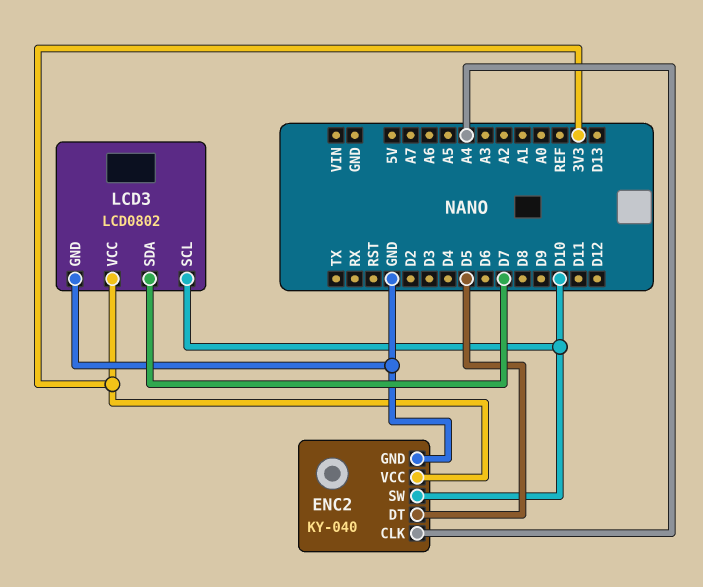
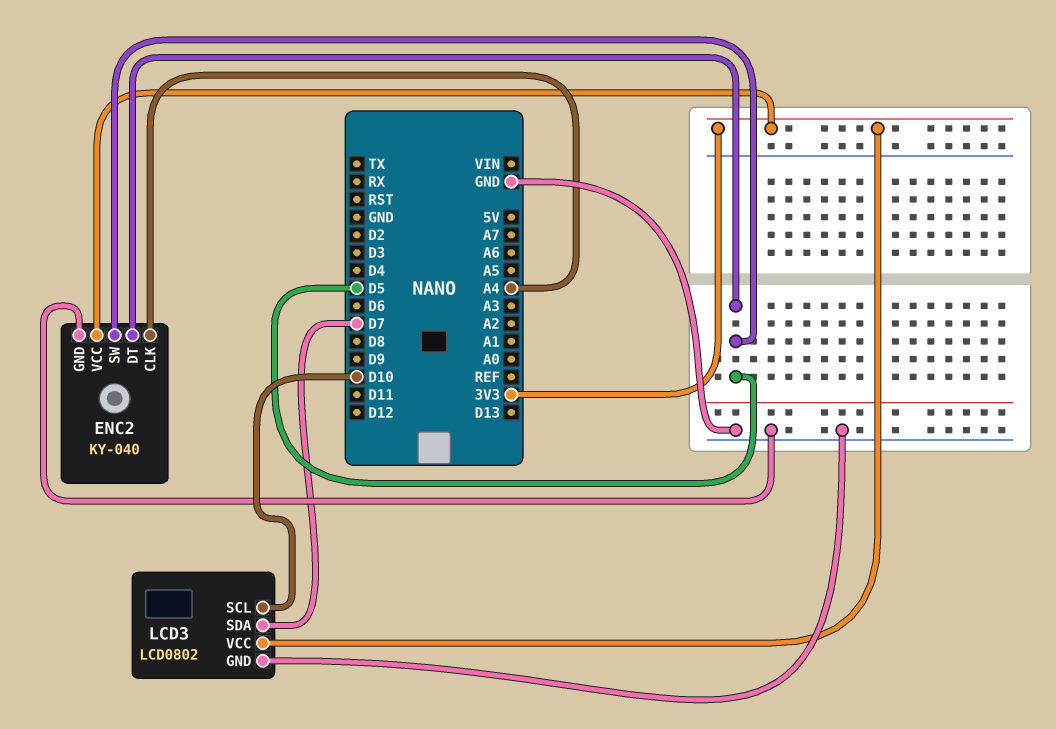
ENC2 pin SW: D10 -> D5

